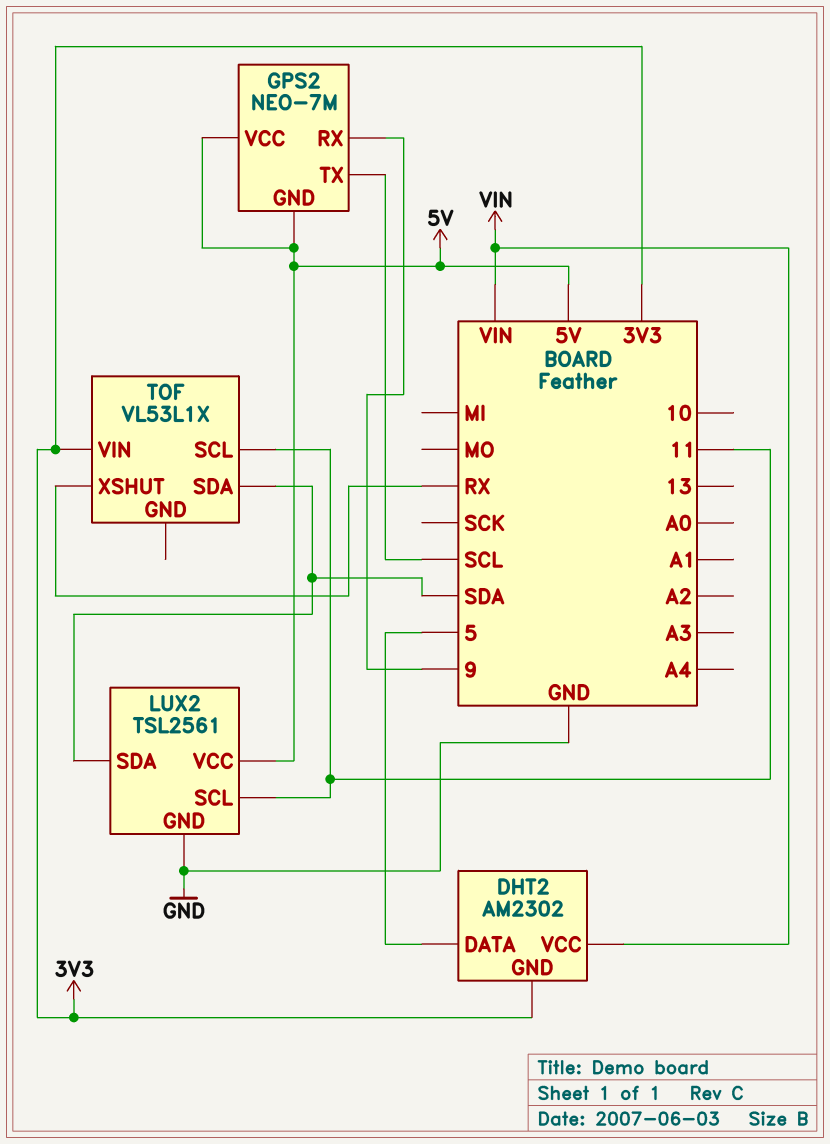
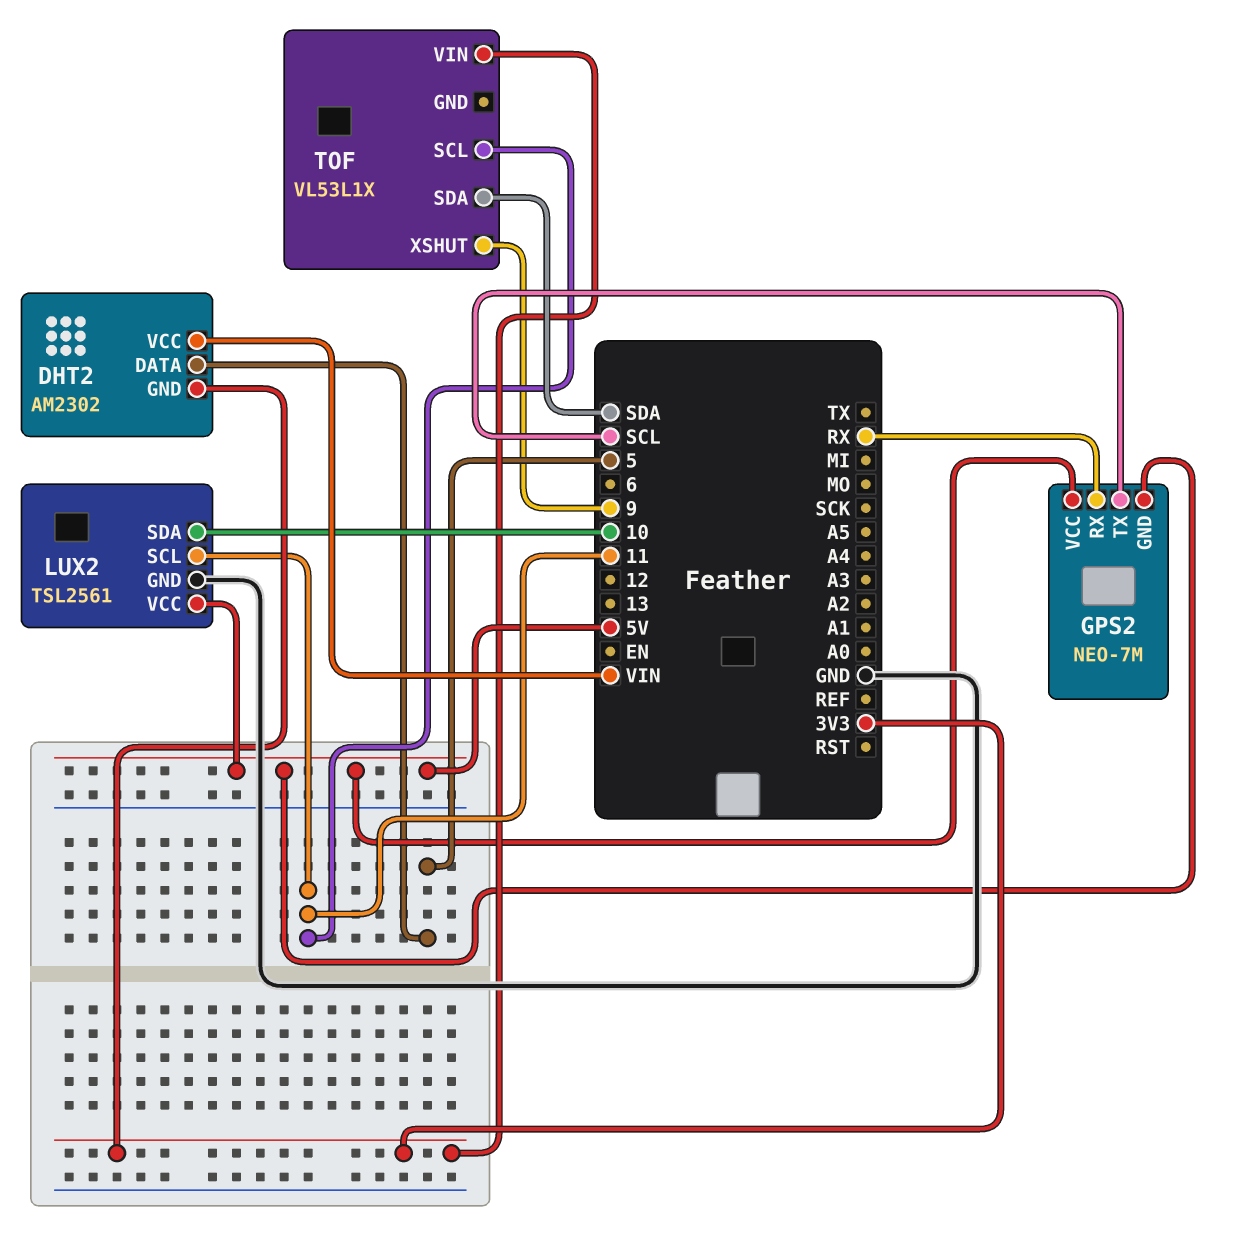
GPS2 pin RX: 9 -> RX
LUX2 pin SDA: SDA -> 10
TOF pin XSHUT: RX -> 9

